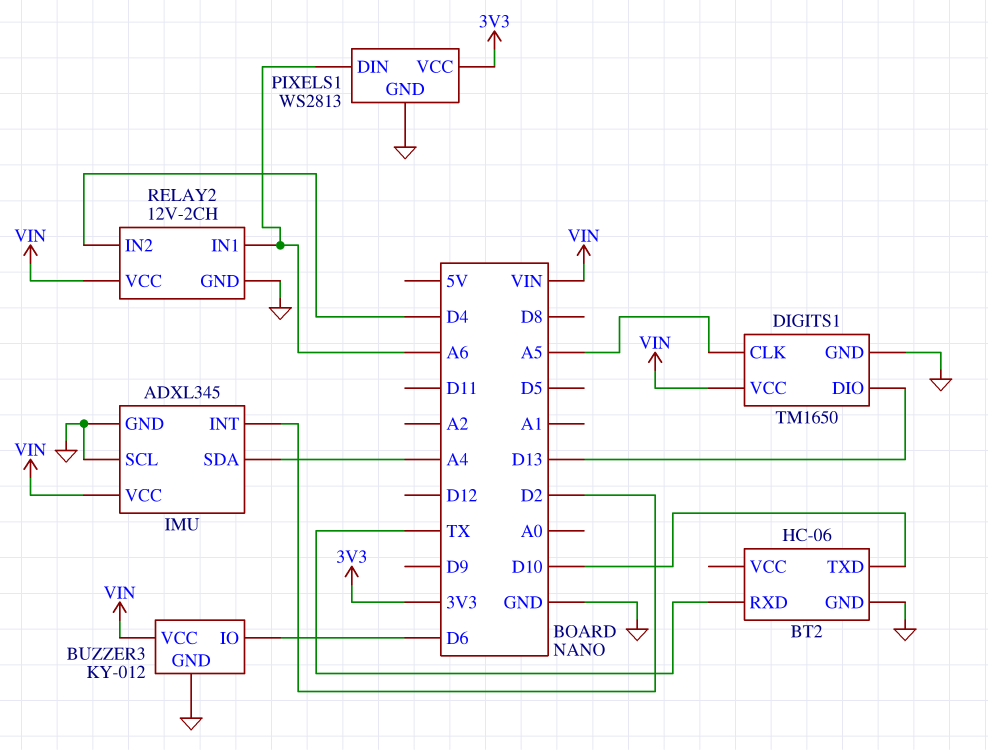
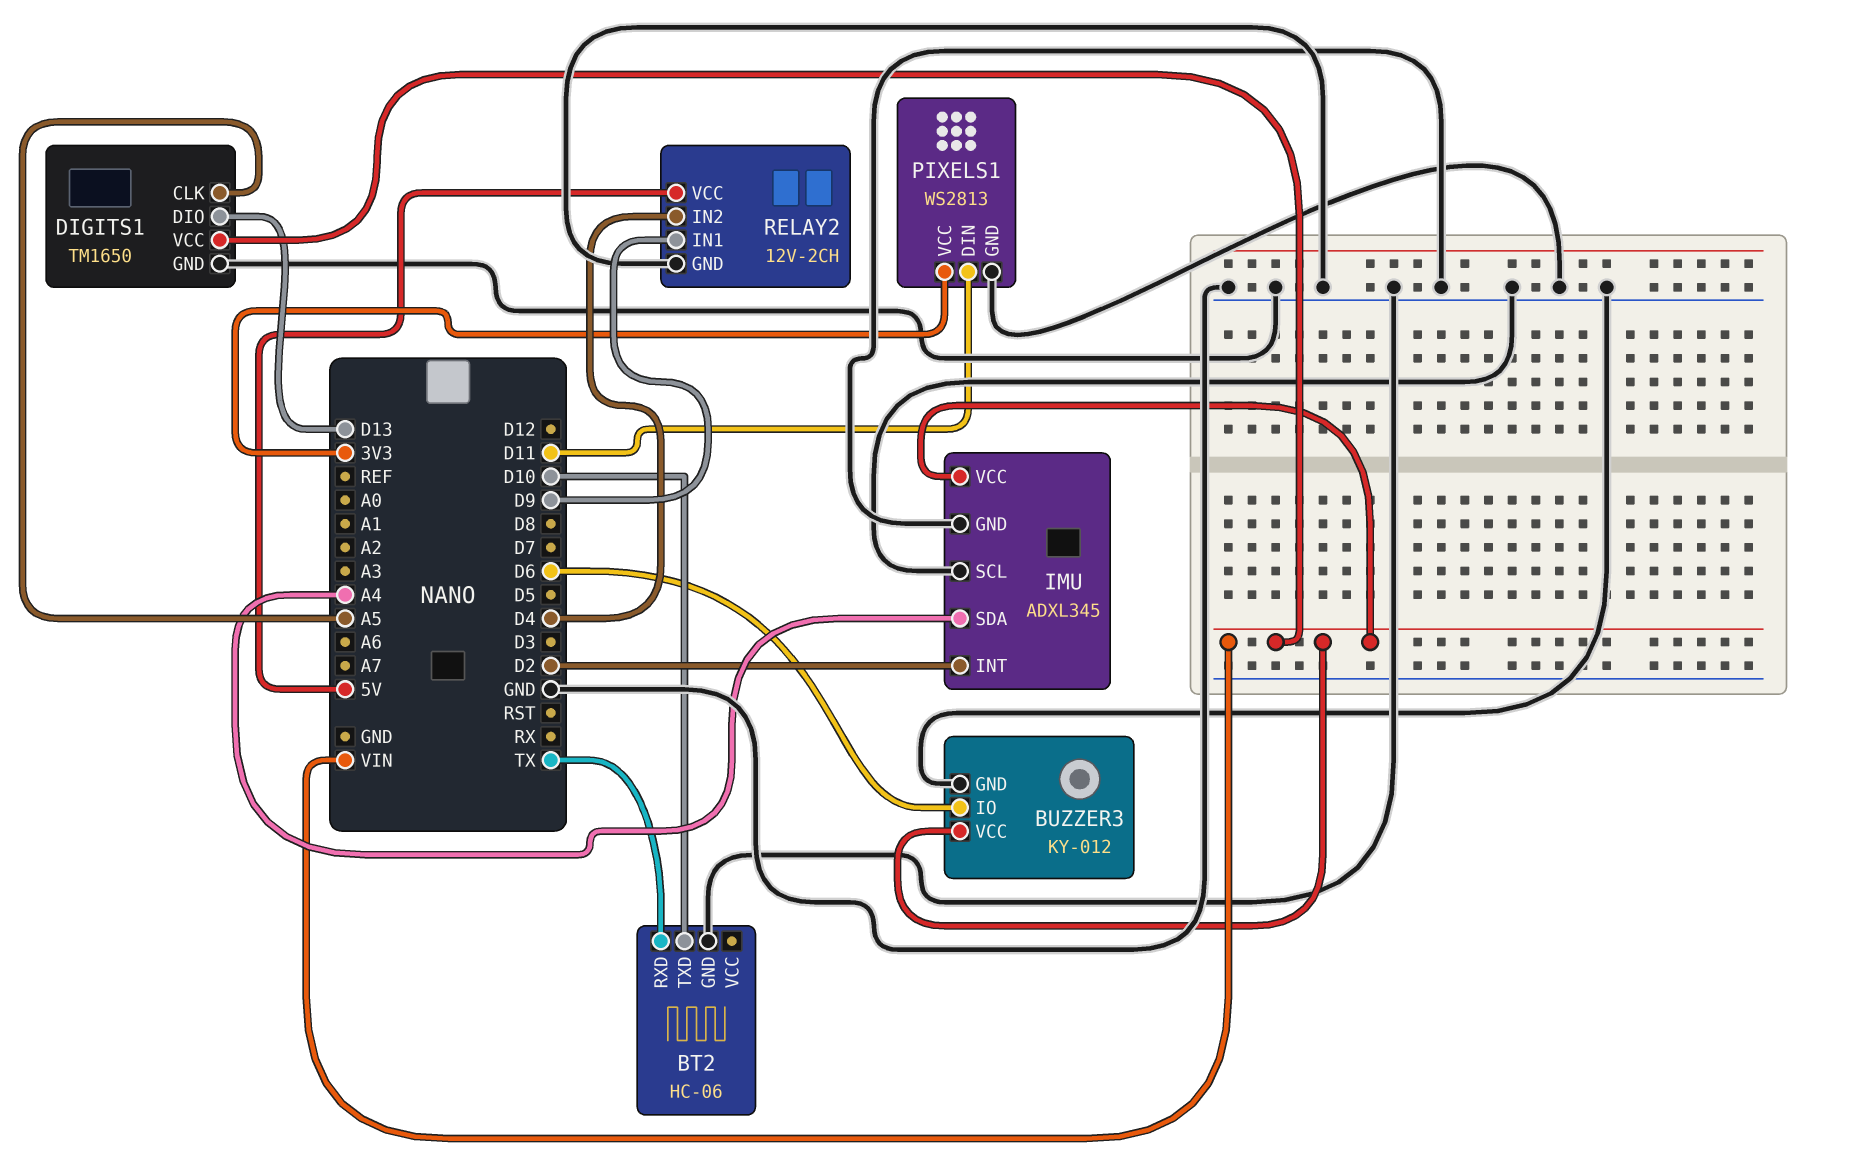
PIXELS1 pin DIN: A6 -> D11
RELAY2 pin IN1: A6 -> D9
RELAY2 pin VCC: VIN -> 5V

